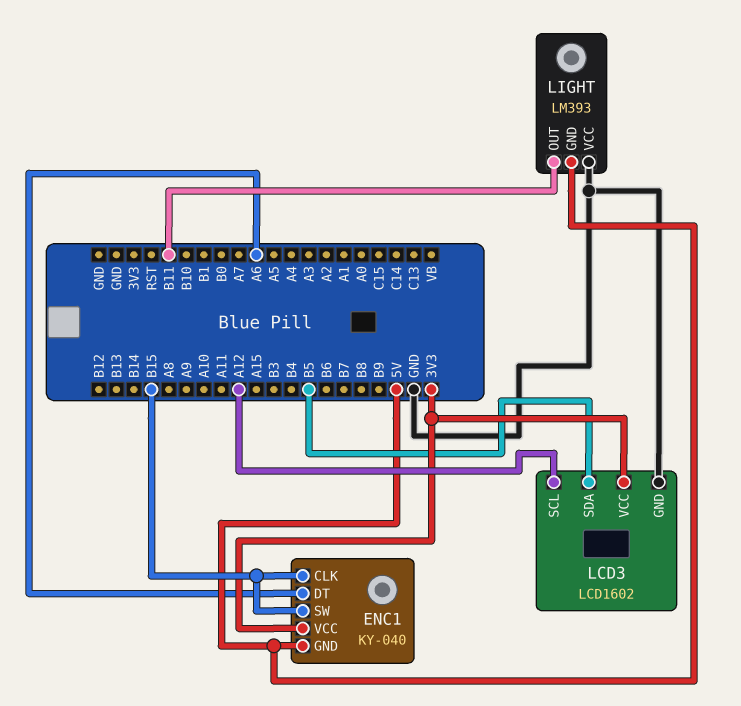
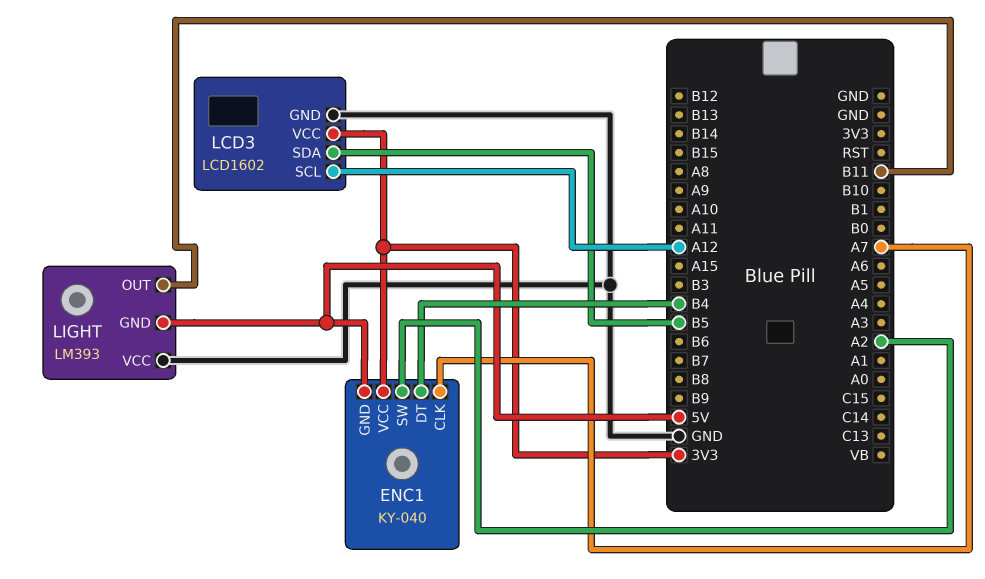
ENC1 pin CLK: B15 -> A7
ENC1 pin DT: A6 -> B4
ENC1 pin SW: B15 -> A2

